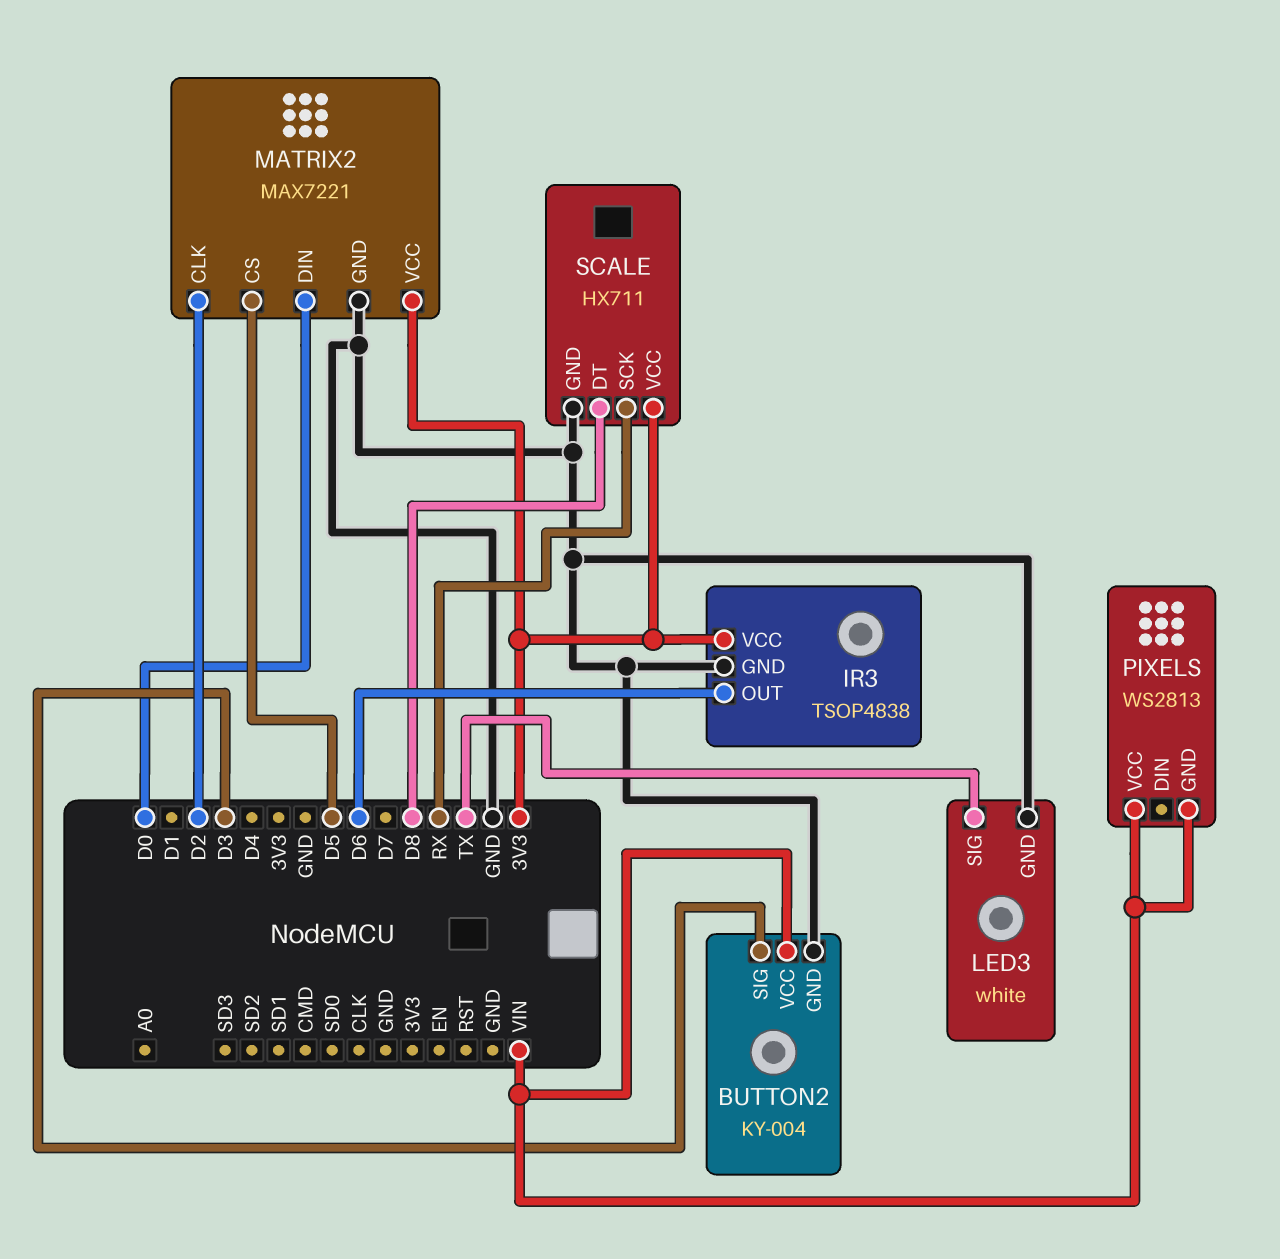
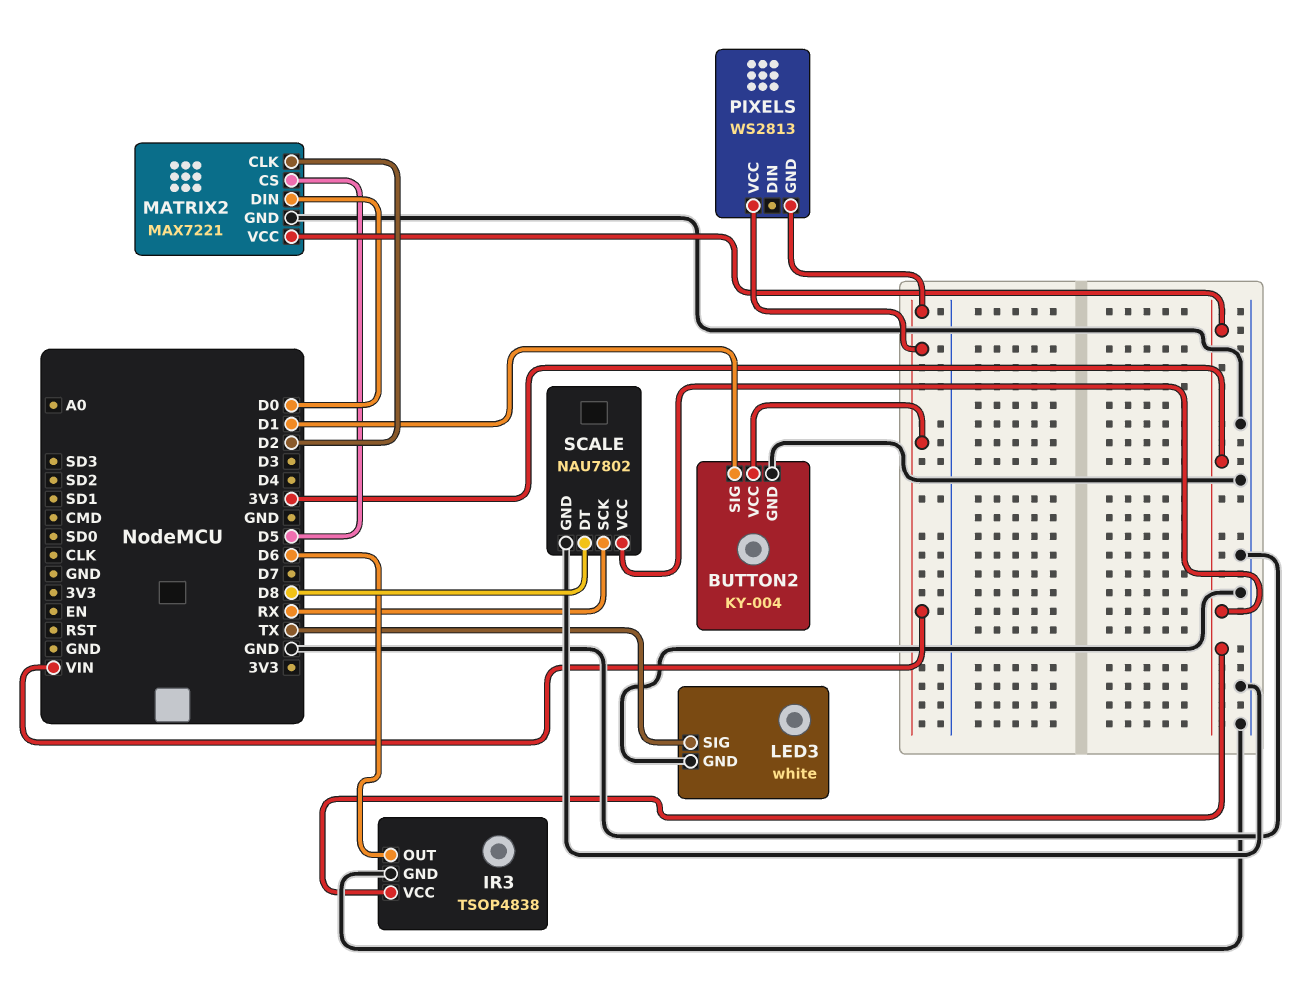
BUTTON2 pin SIG: D3 -> D1
SCALE: HX711 -> NAU7802

